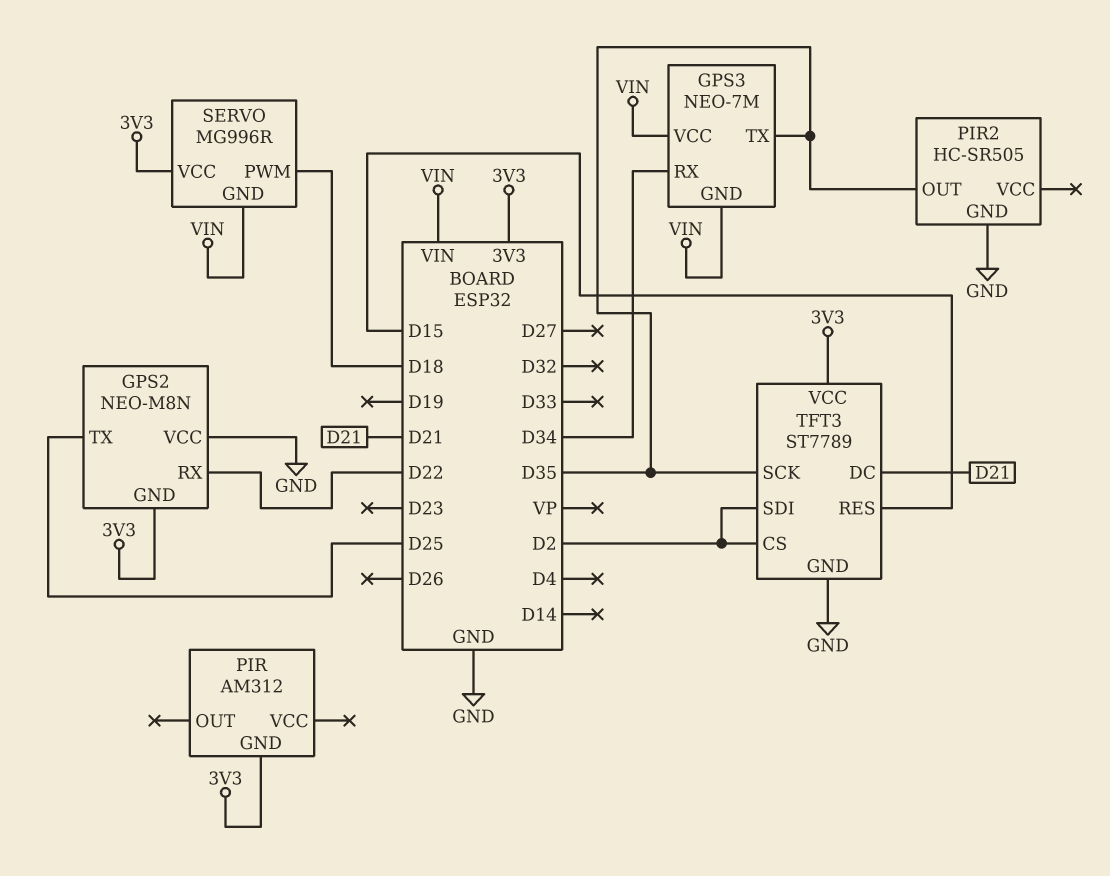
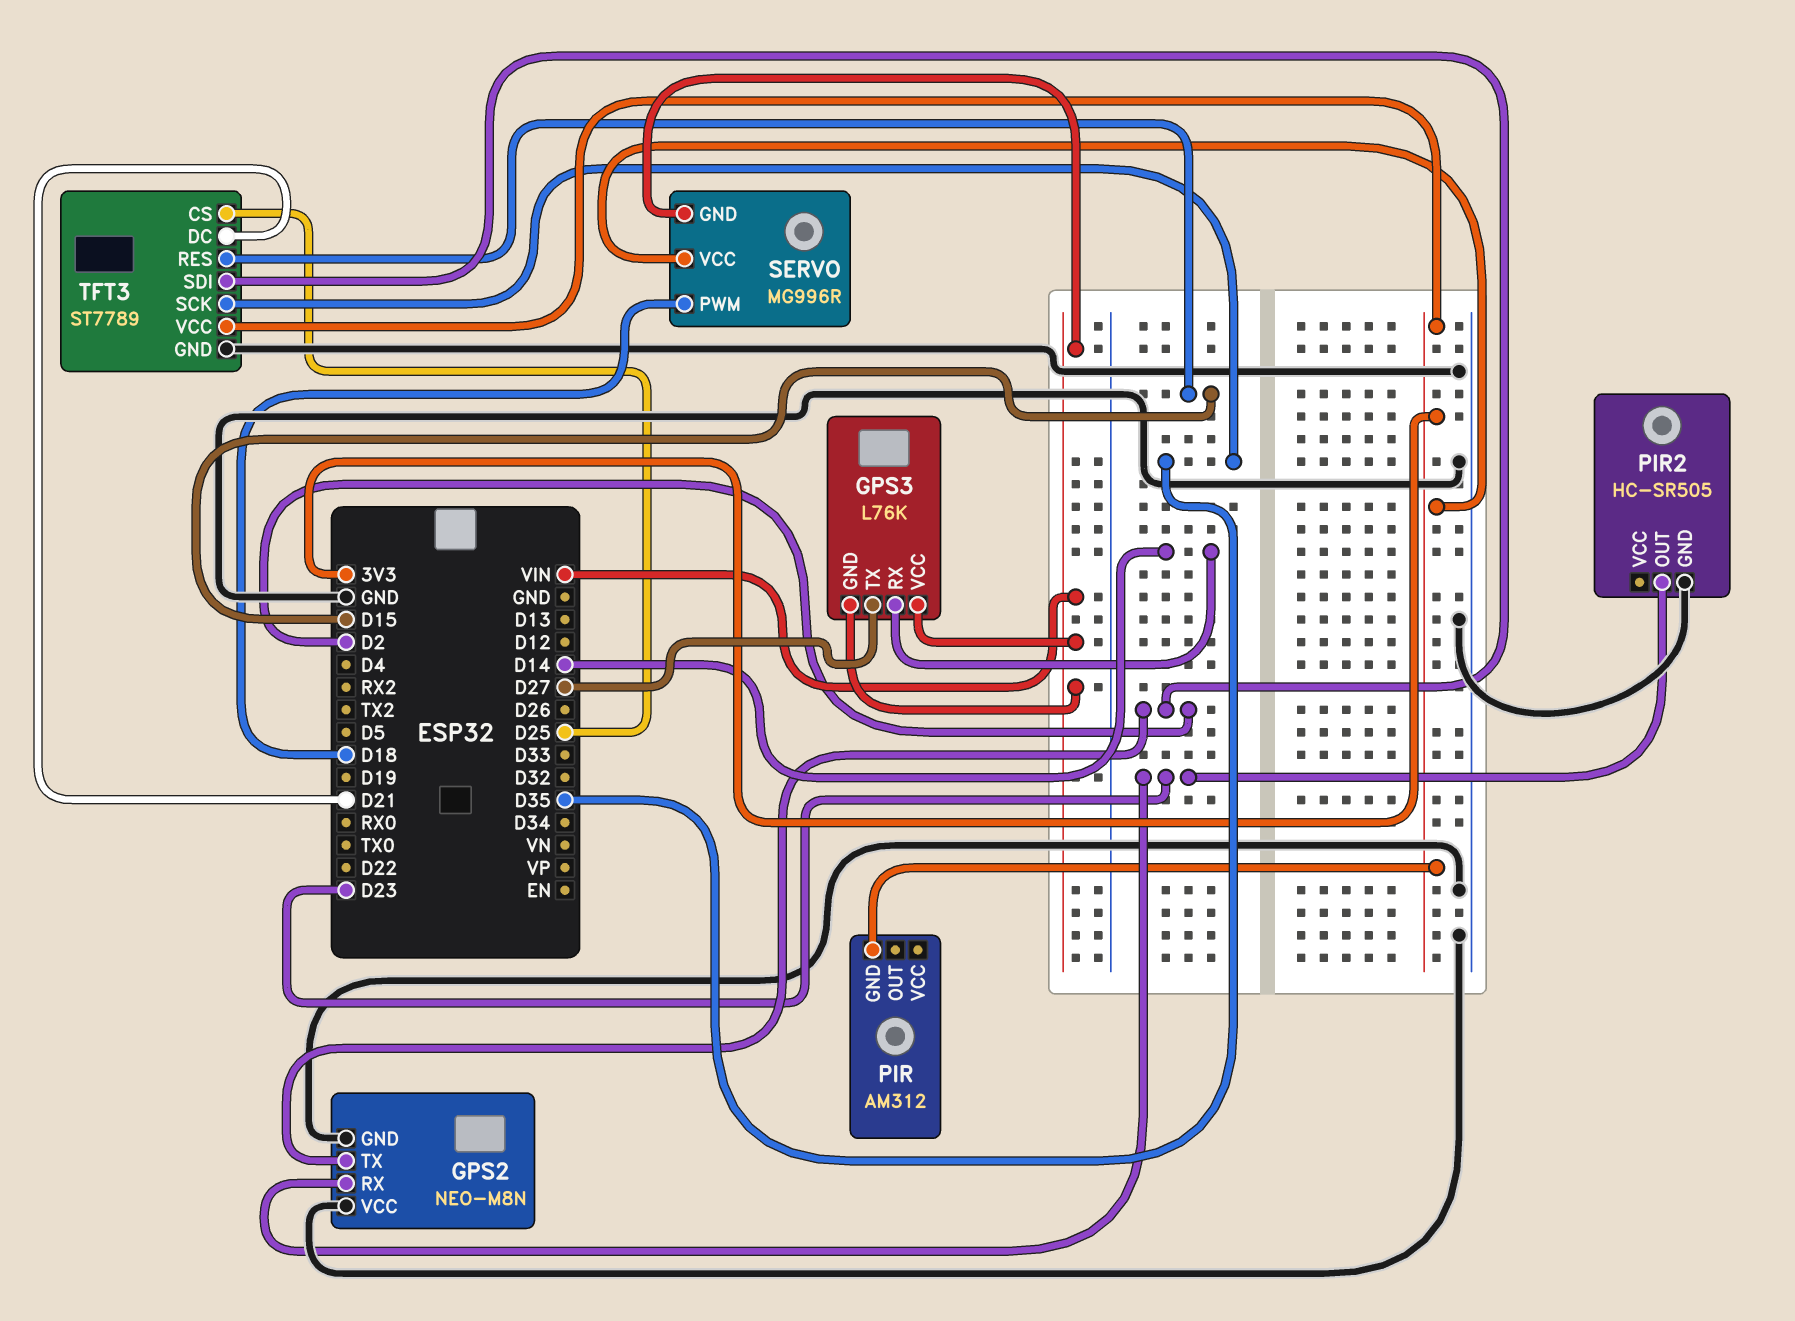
GPS2 pin GND: 3V3 -> GND
GPS2 pin RX: D22 -> D23
GPS2 pin TX: D25 -> D2
GPS3: NEO-7M -> L76K
GPS3 pin RX: D34 -> D14
GPS3 pin TX: D35 -> D27
PIR2 pin OUT: D35 -> D23
TFT3 pin CS: D2 -> D25

